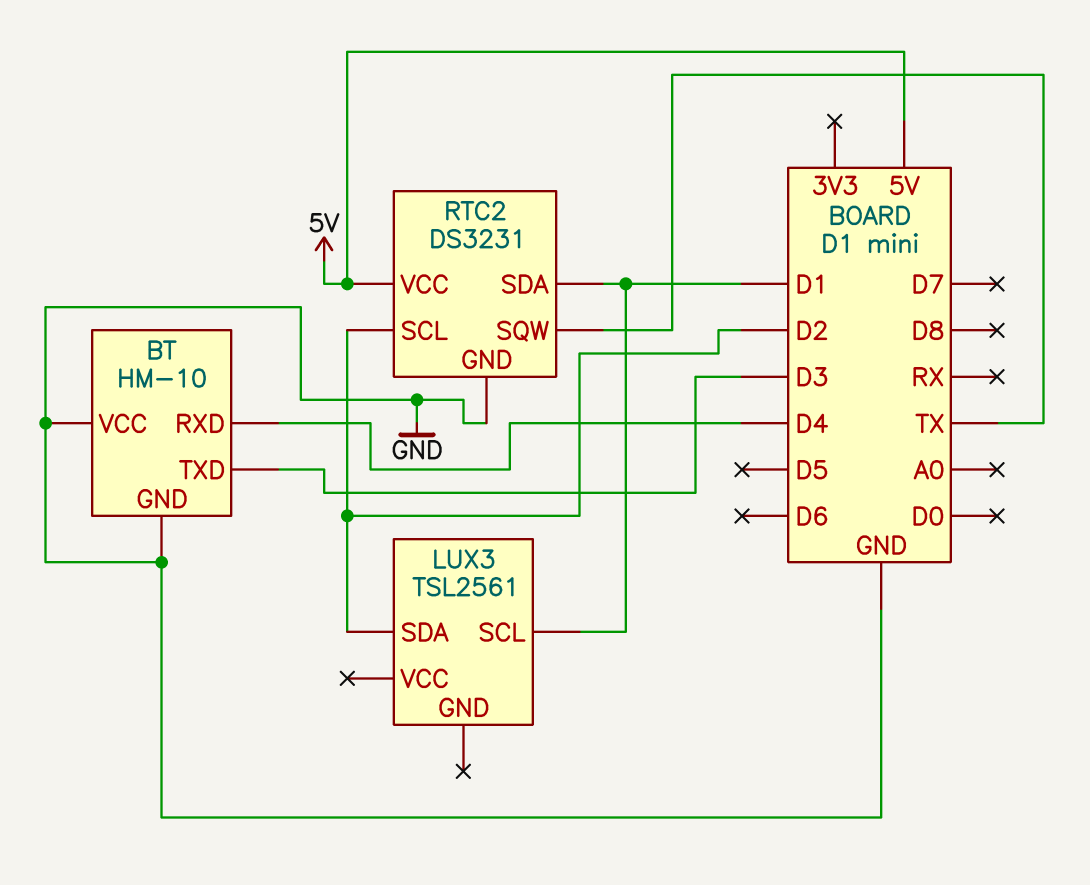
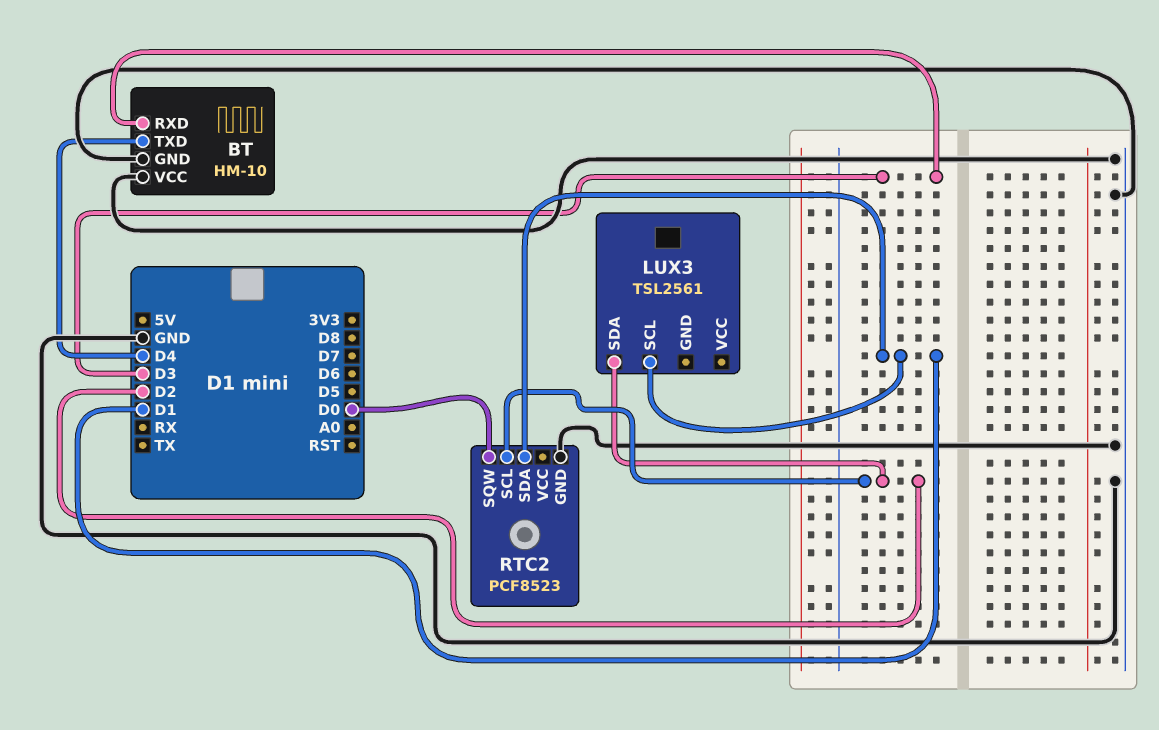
BT pin RXD: D4 -> D3
BT pin TXD: D3 -> D4
RTC2: DS3231 -> PCF8523
RTC2 pin SQW: TX -> D0
RTC2 pin VCC: 5V -> none

